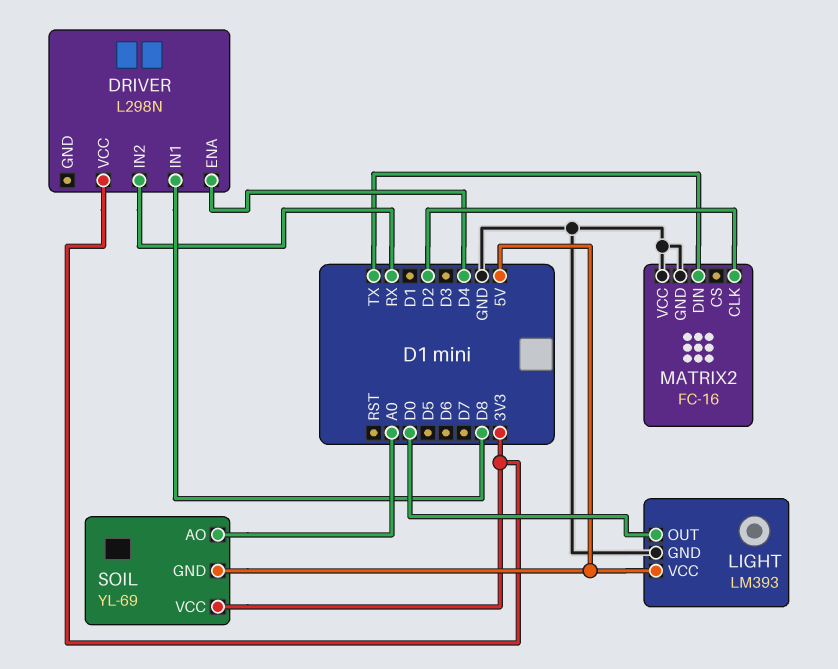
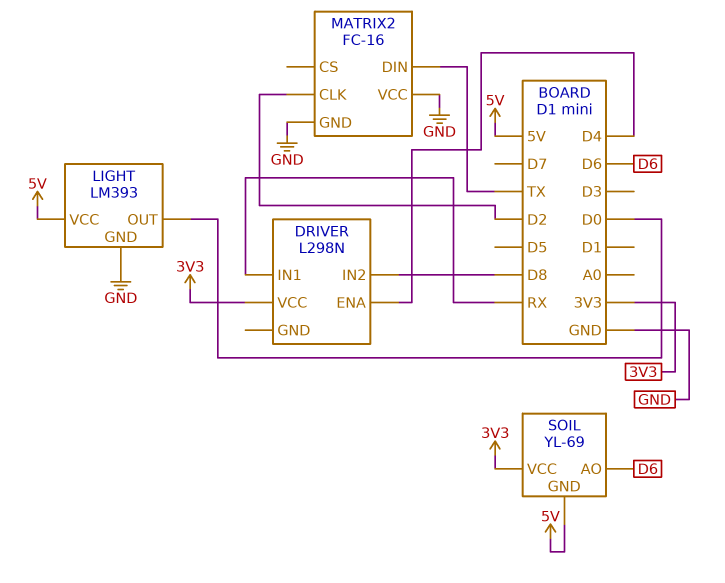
DRIVER pin IN1: D8 -> RX
DRIVER pin IN2: RX -> D8
SOIL pin AO: A0 -> D6

